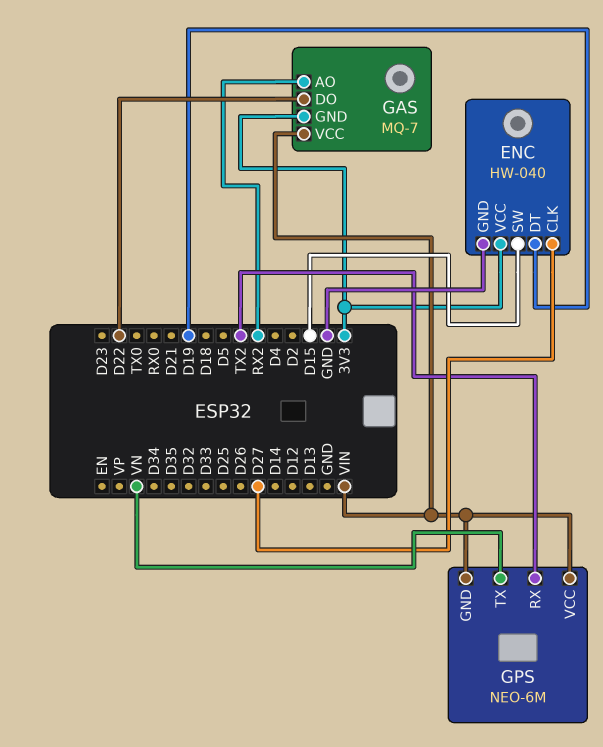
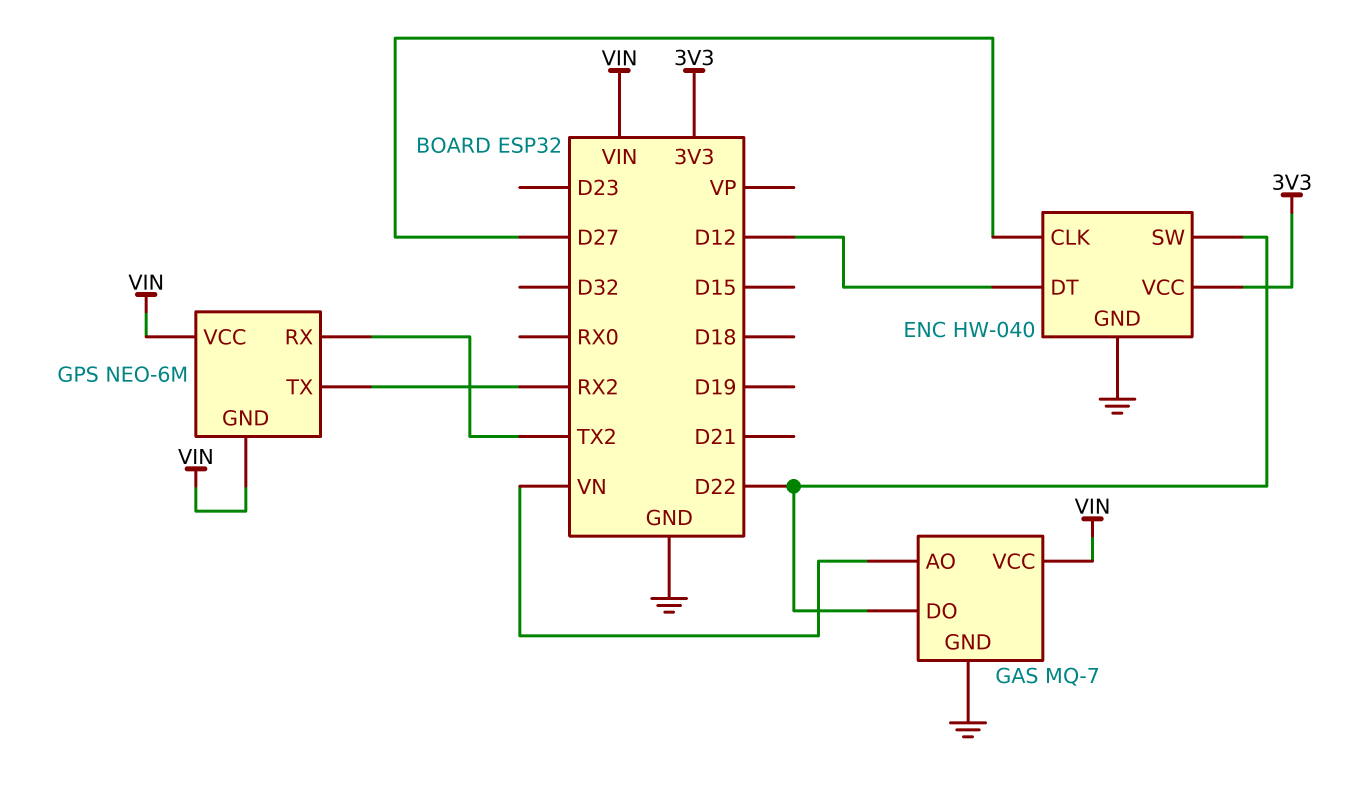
ENC pin DT: D19 -> D12
ENC pin SW: D15 -> D22
GAS pin AO: RX2 -> VN
GAS pin GND: 3V3 -> GND
GPS pin TX: VN -> RX2

